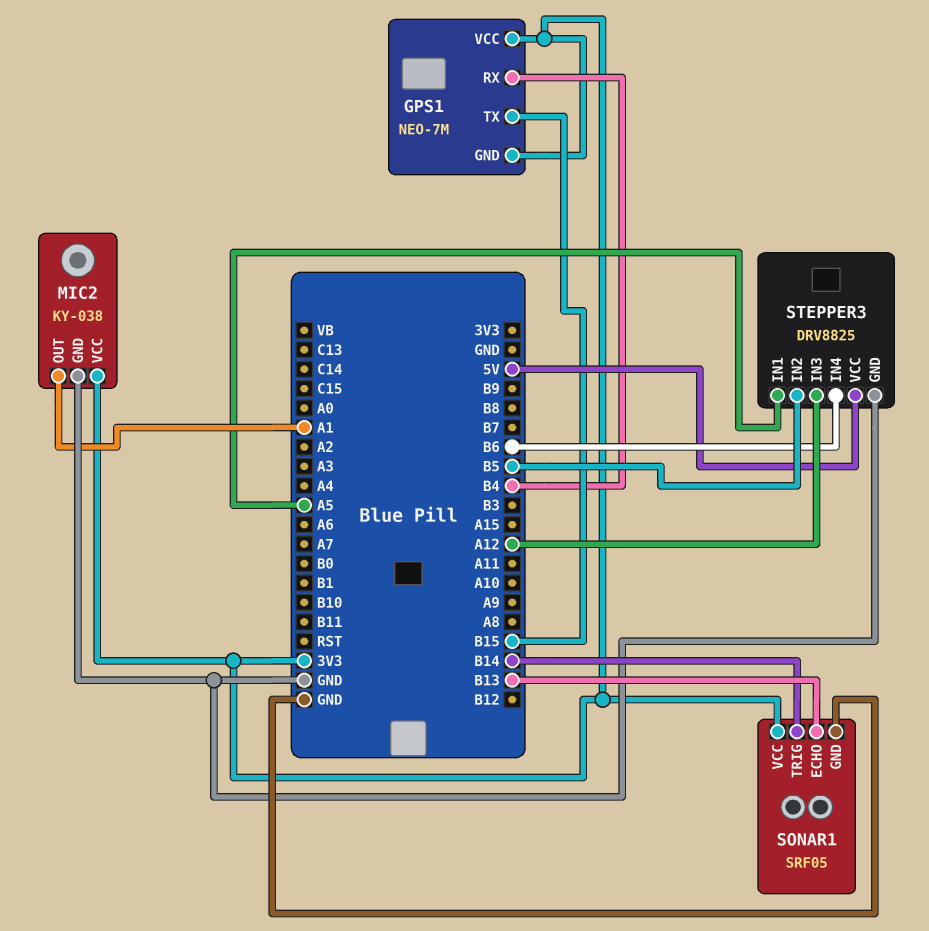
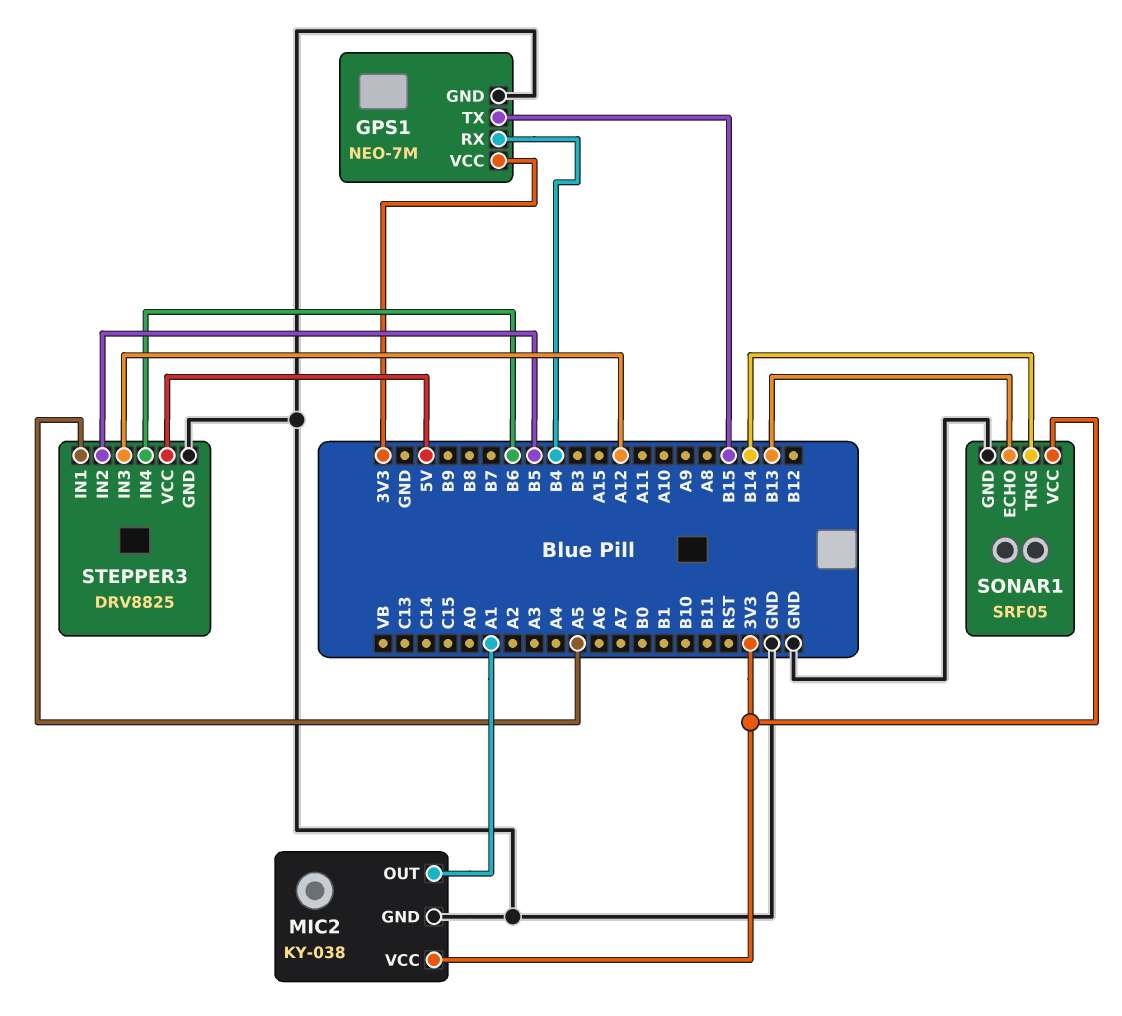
GPS1 pin GND: 3V3 -> GND

